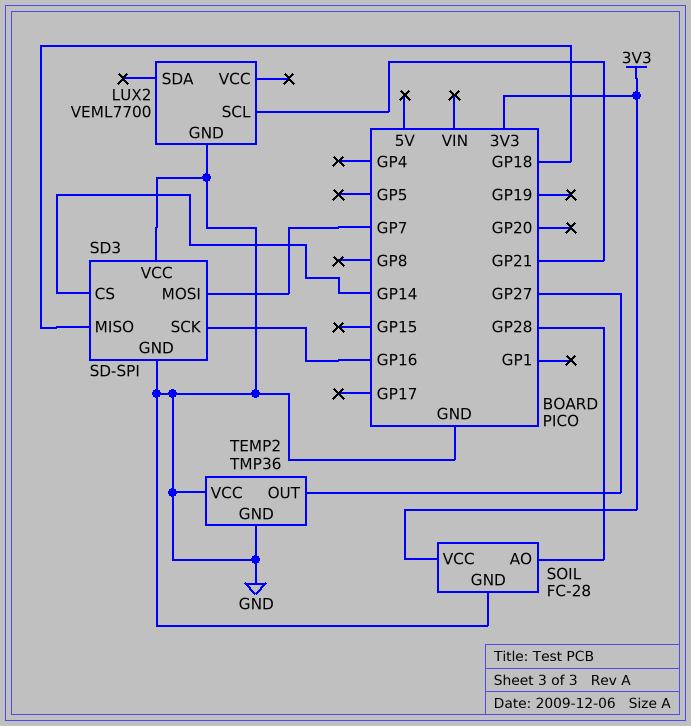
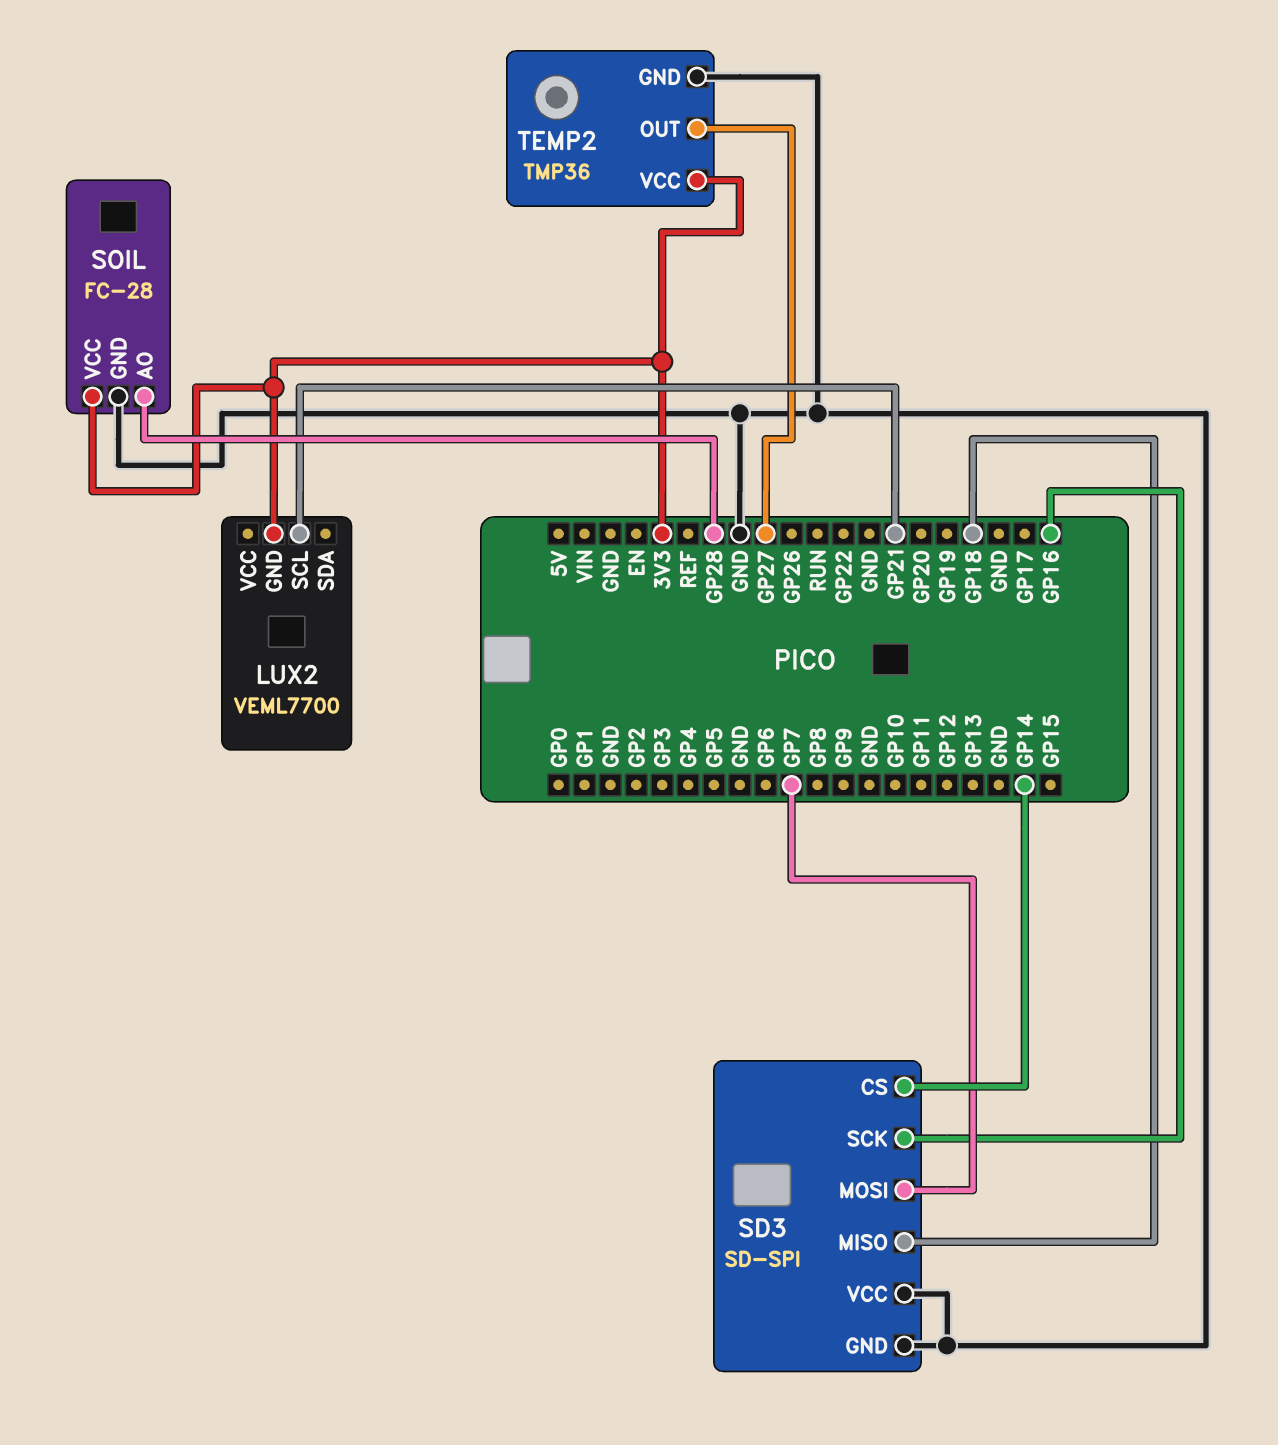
LUX2 pin GND: GND -> 3V3
TEMP2 pin VCC: GND -> 3V3

